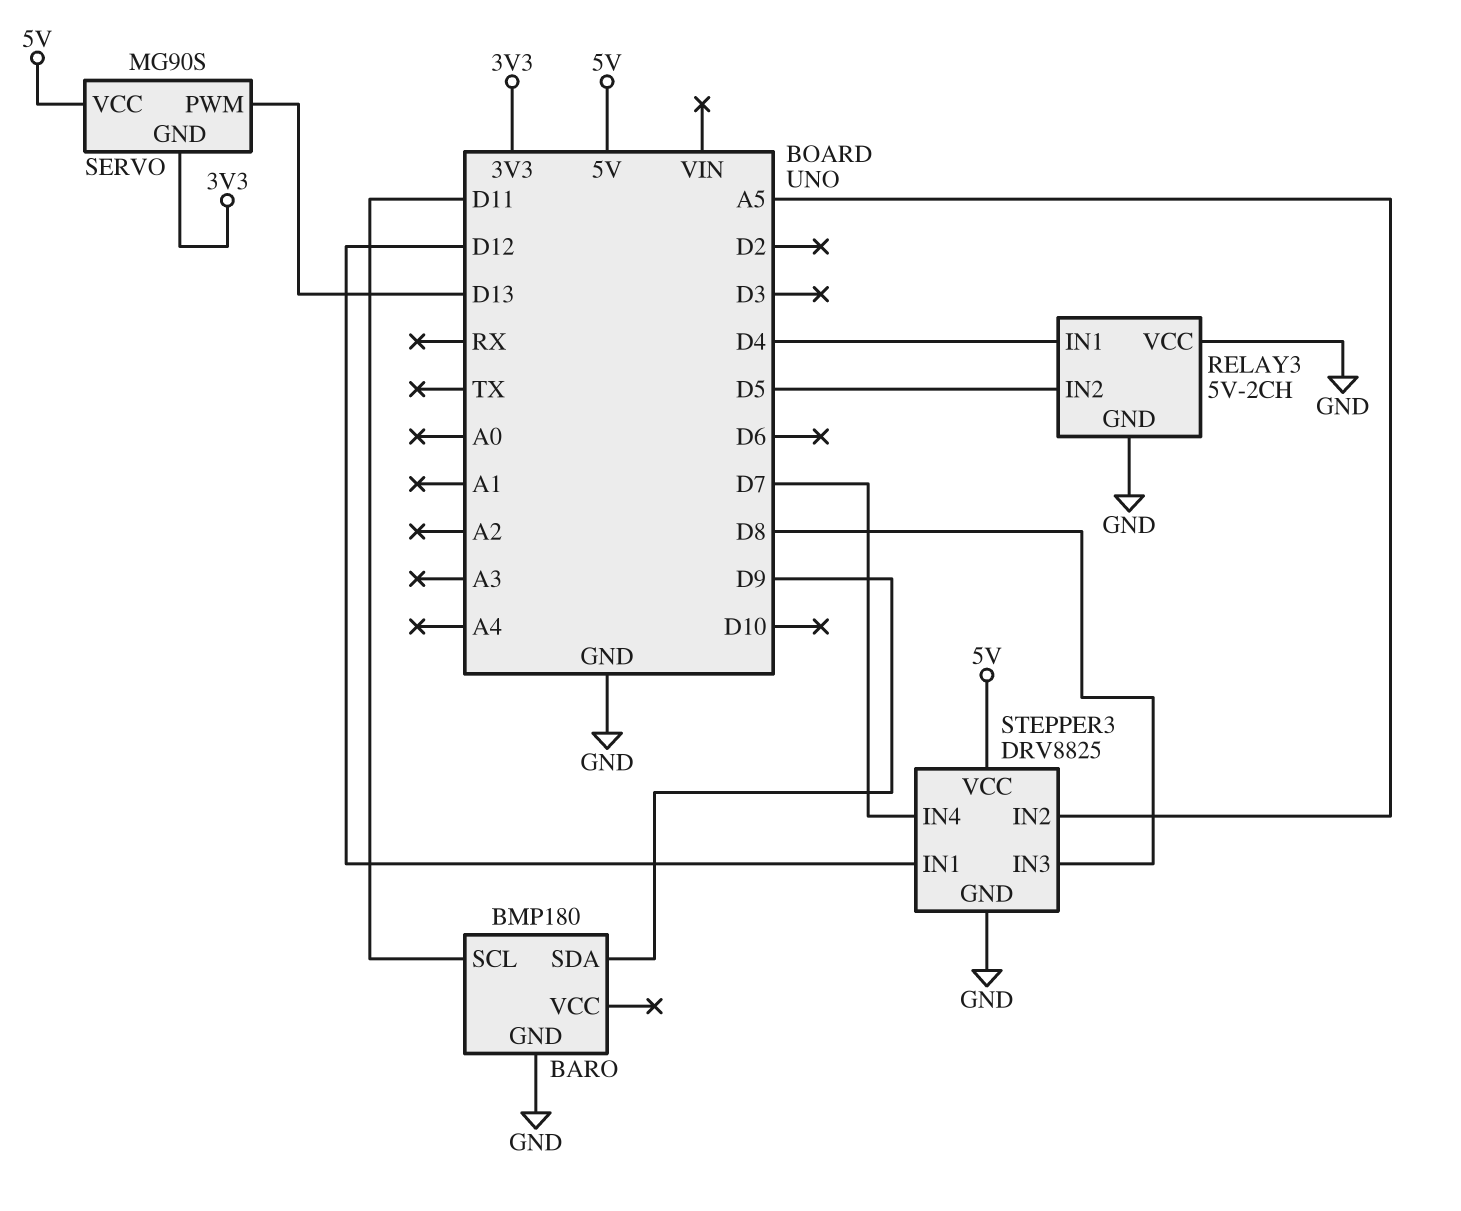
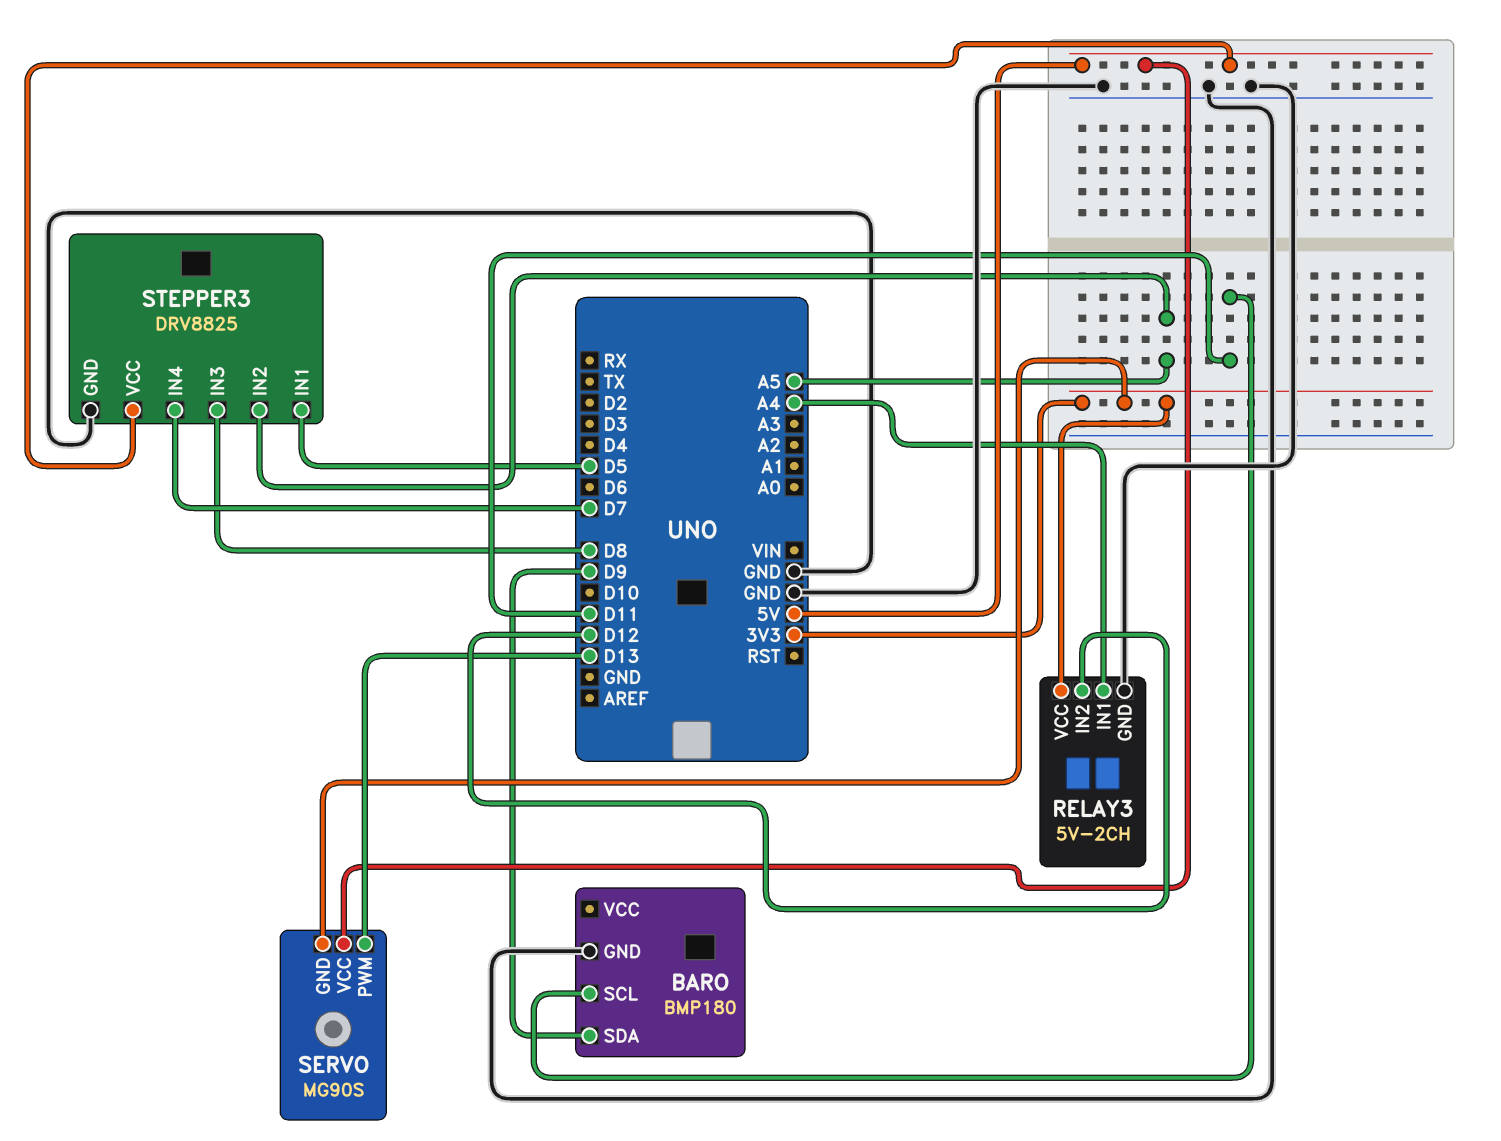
RELAY3 pin IN1: D4 -> A4
RELAY3 pin IN2: D5 -> D12
RELAY3 pin VCC: GND -> 3V3
STEPPER3 pin IN1: D12 -> D5

